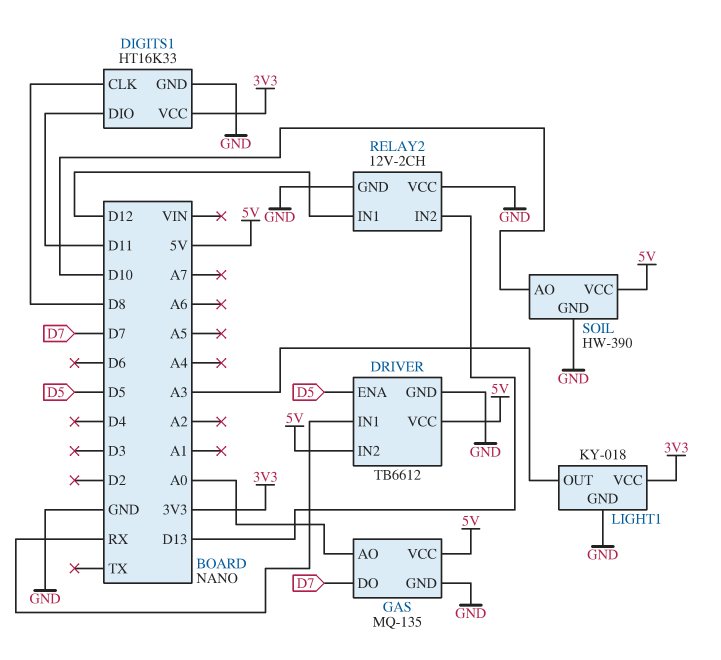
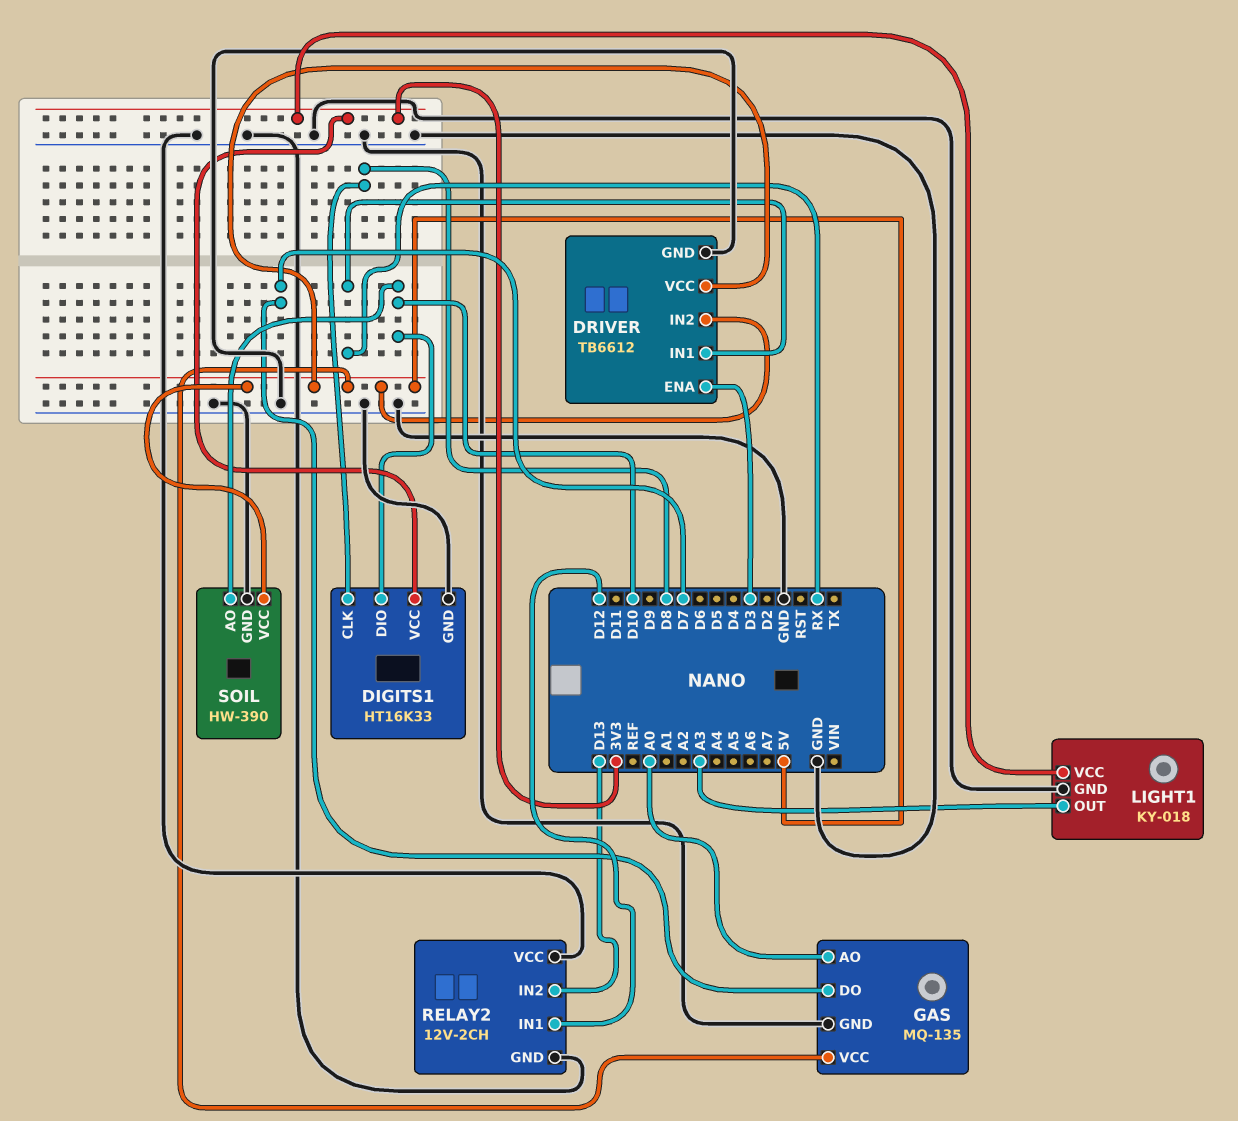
DIGITS1 pin DIO: D11 -> D10
DRIVER pin ENA: D5 -> D3

